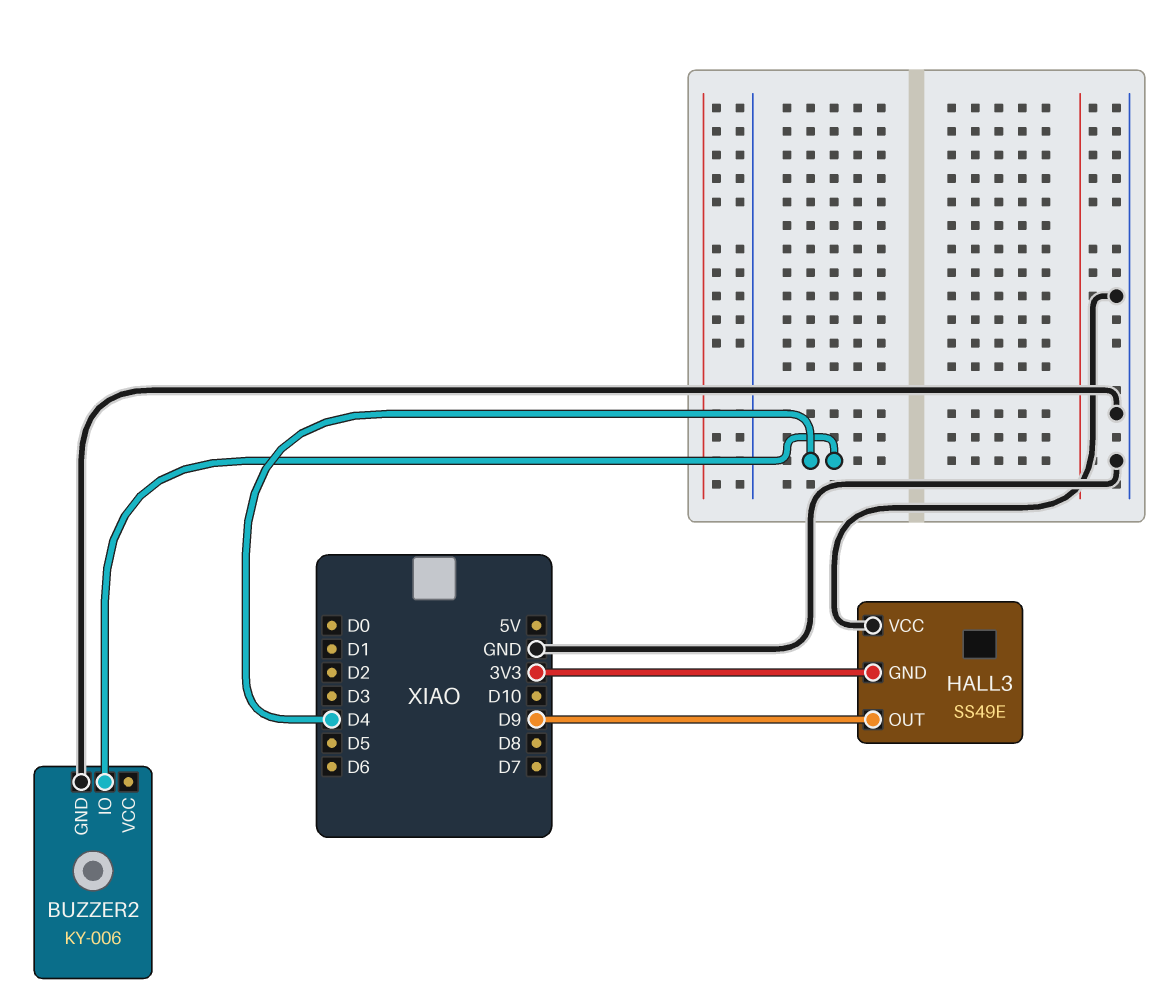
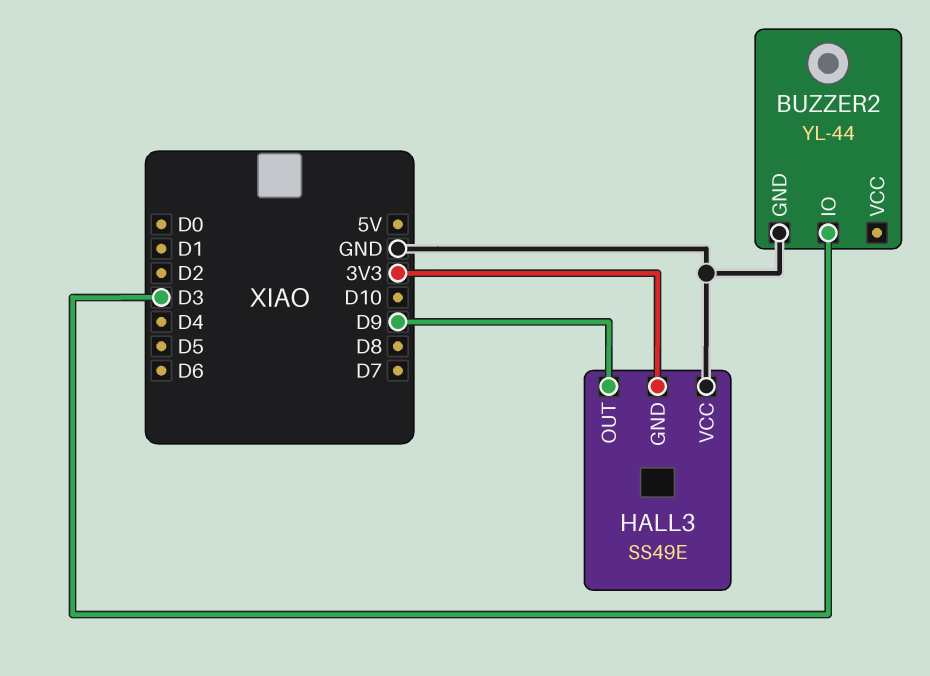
BUZZER2: KY-006 -> YL-44
BUZZER2 pin IO: D4 -> D3

